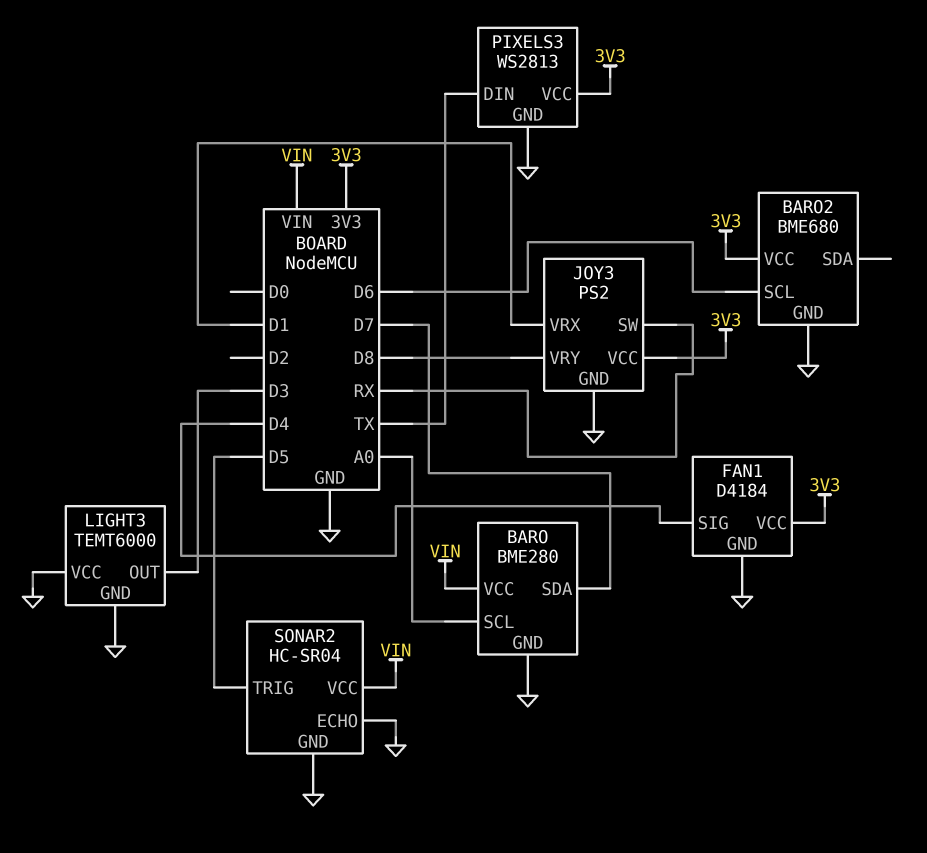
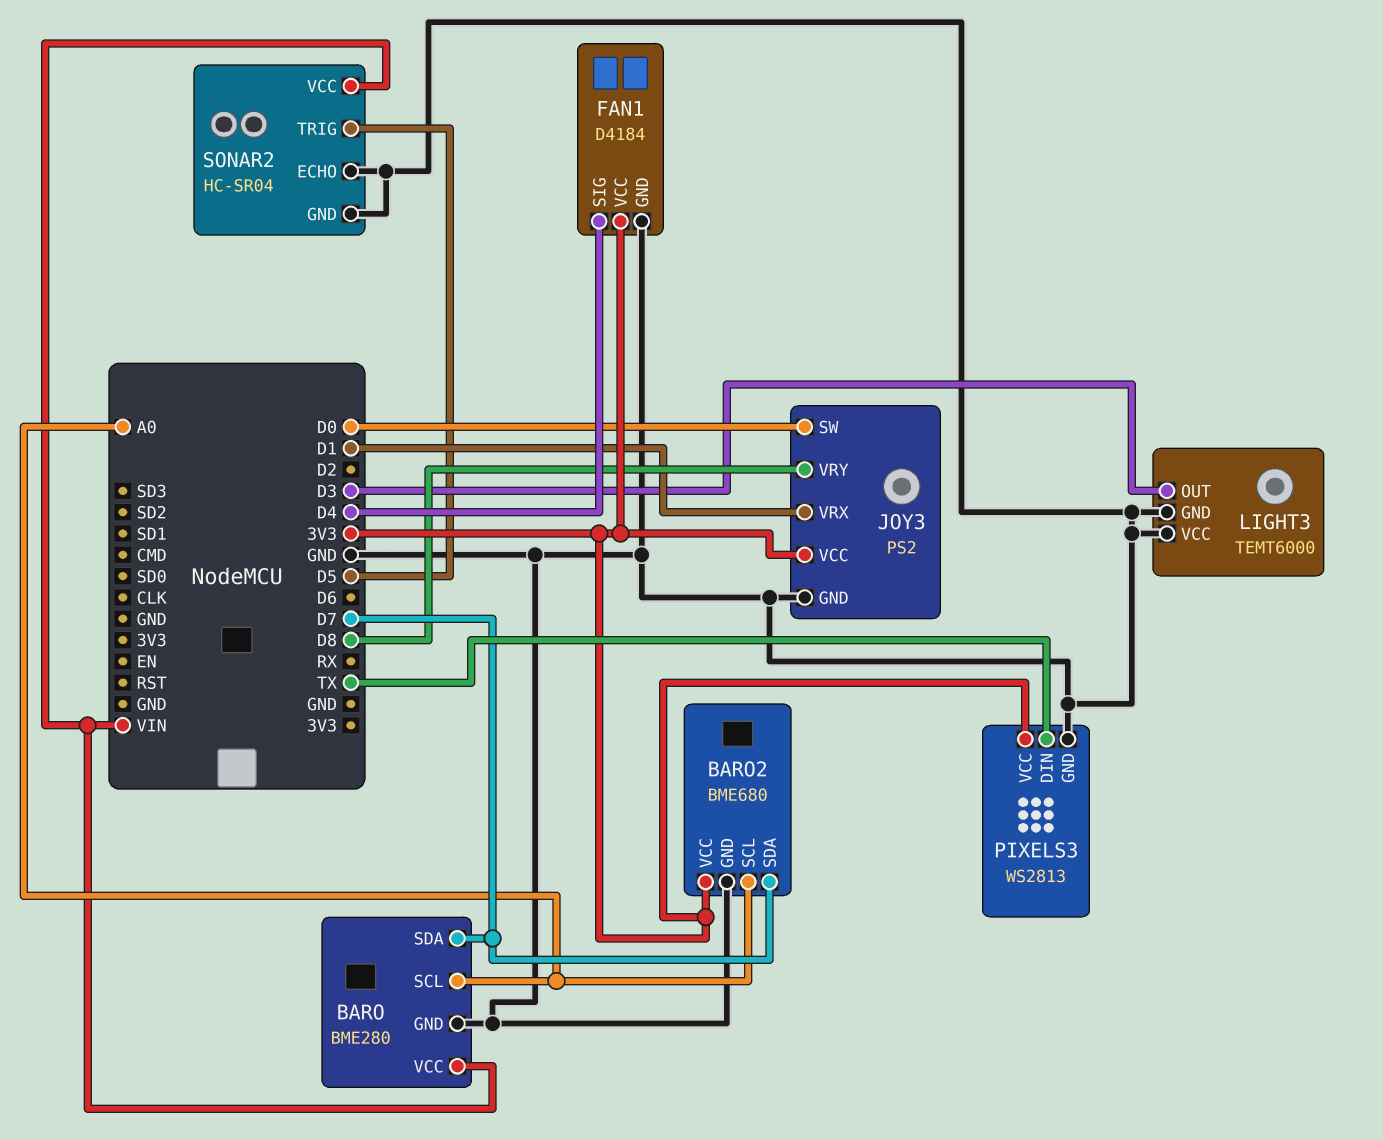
BARO2 pin SCL: D6 -> A0
BARO2 pin SDA: none -> D7
JOY3 pin SW: RX -> D0

